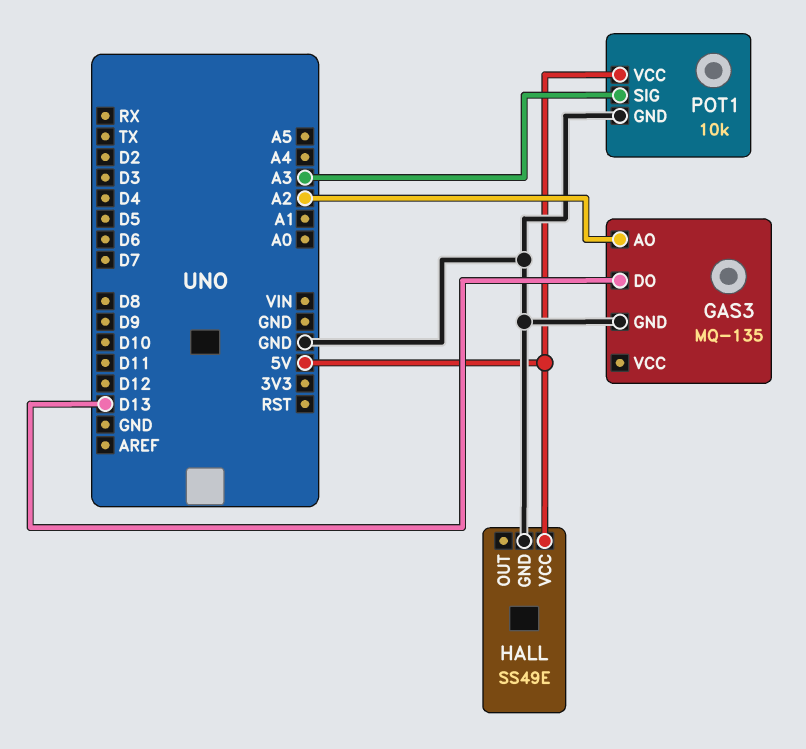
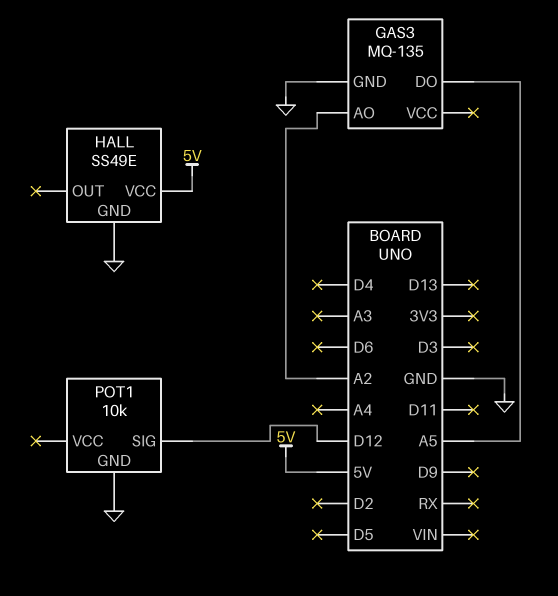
GAS3 pin DO: D13 -> A5
POT1 pin SIG: A3 -> D12
POT1 pin VCC: 5V -> none

